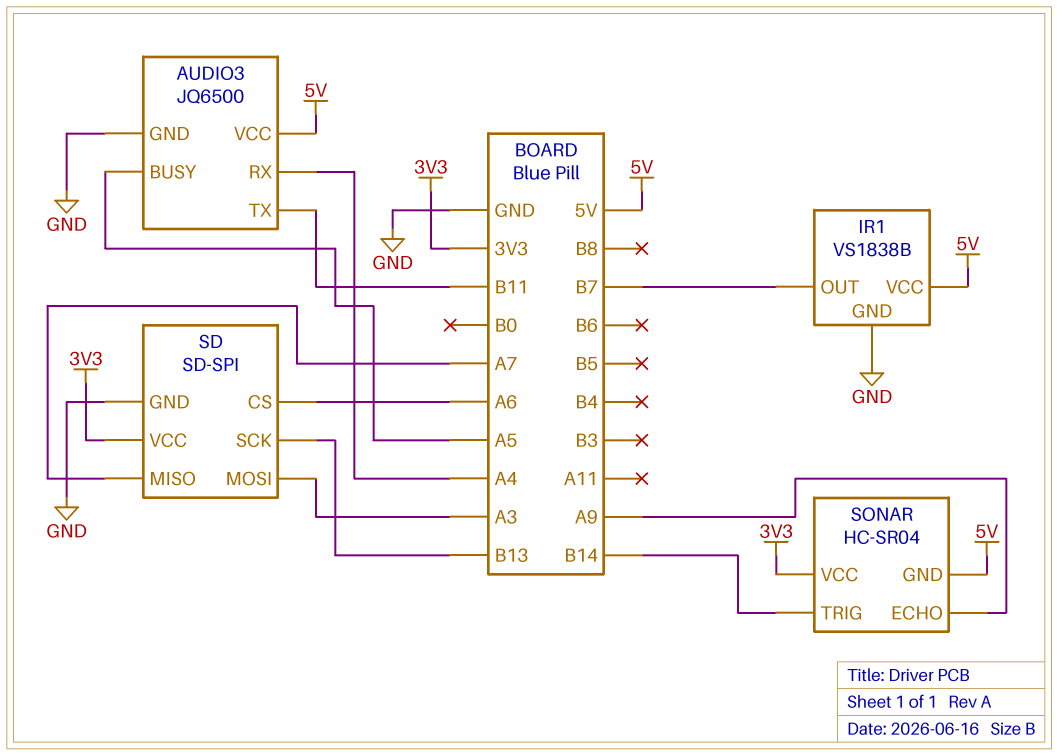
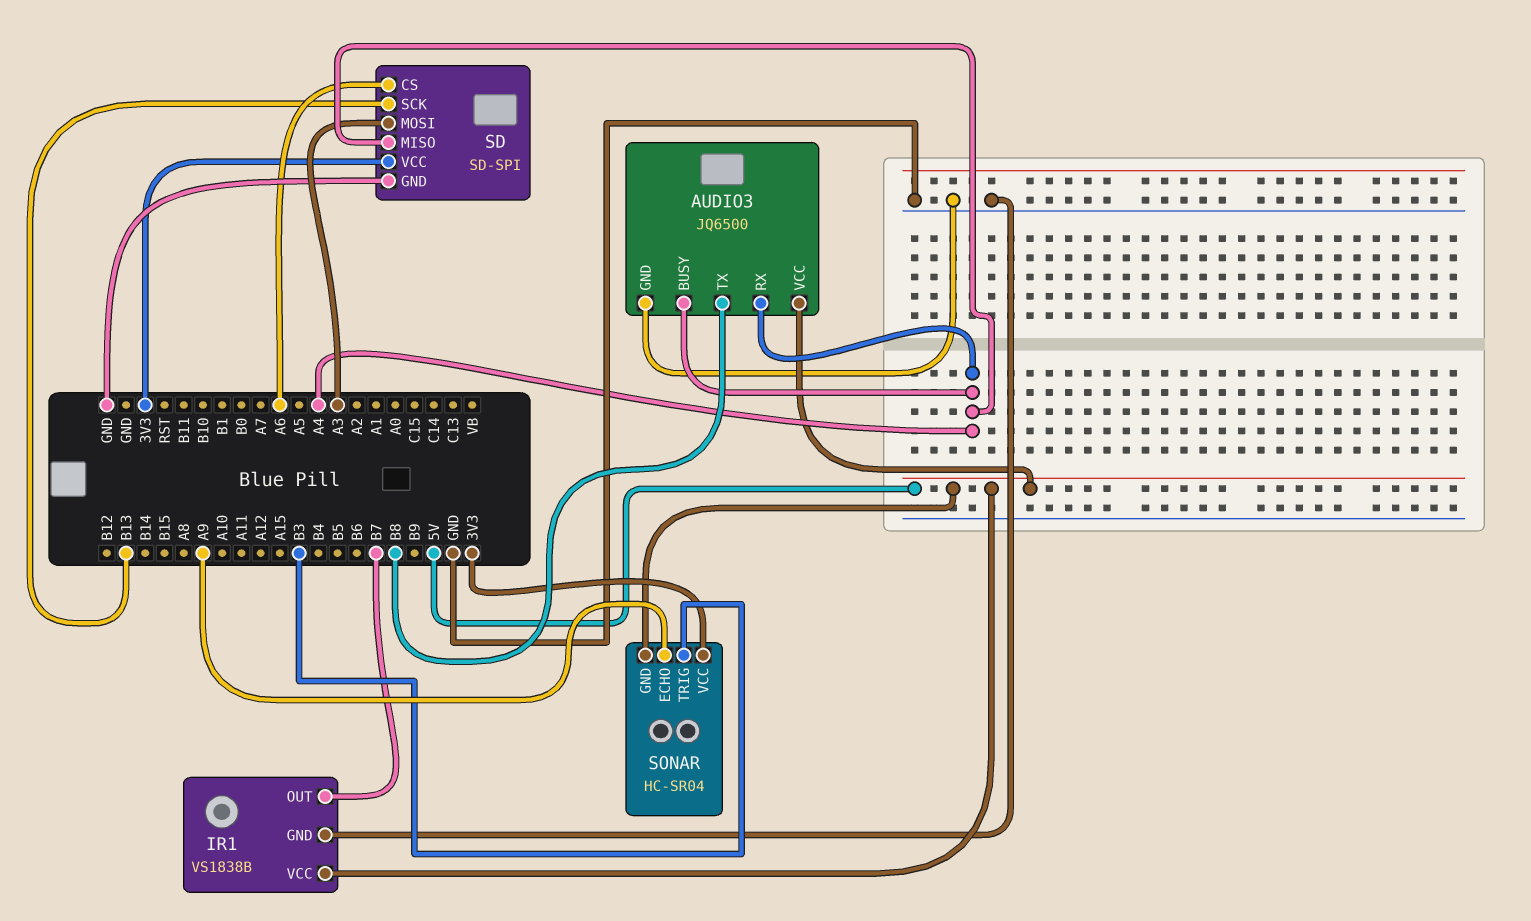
AUDIO3 pin BUSY: A5 -> A4
AUDIO3 pin TX: B11 -> B8
SD pin MISO: A7 -> A4
SONAR pin TRIG: B14 -> B3

